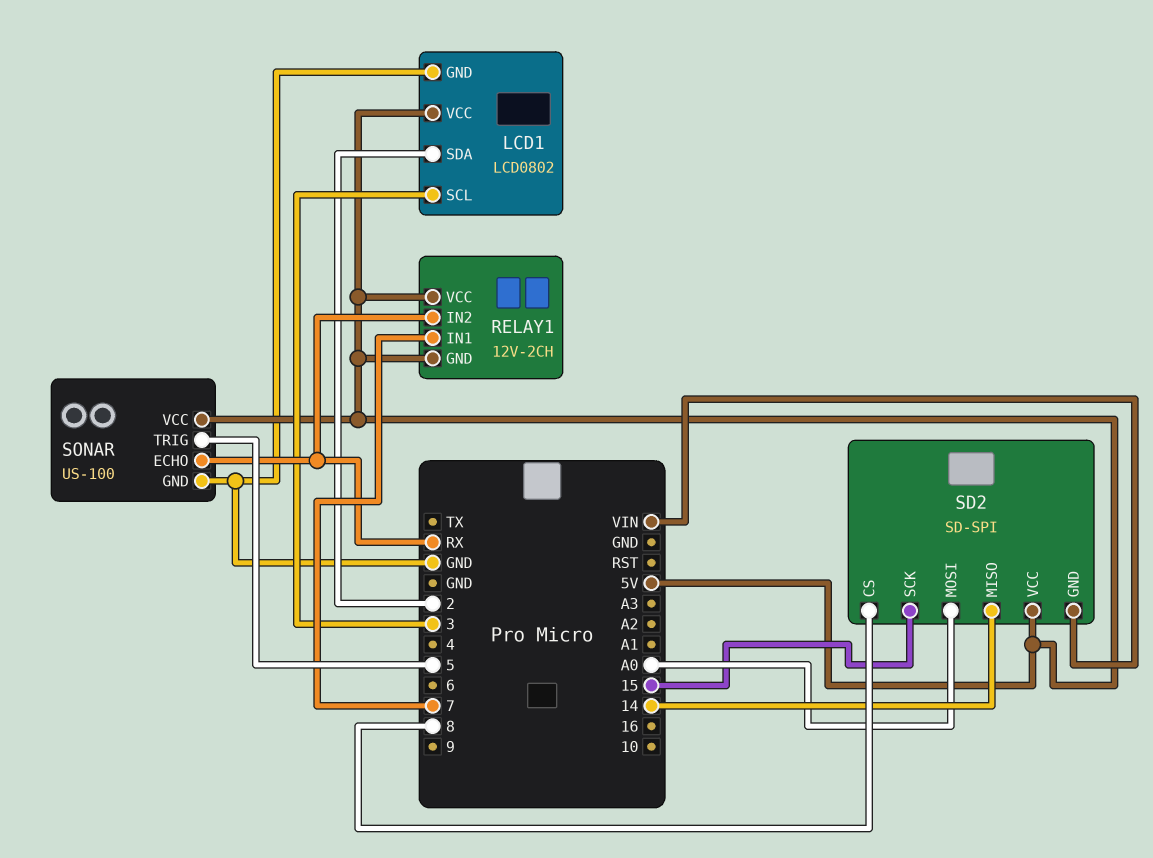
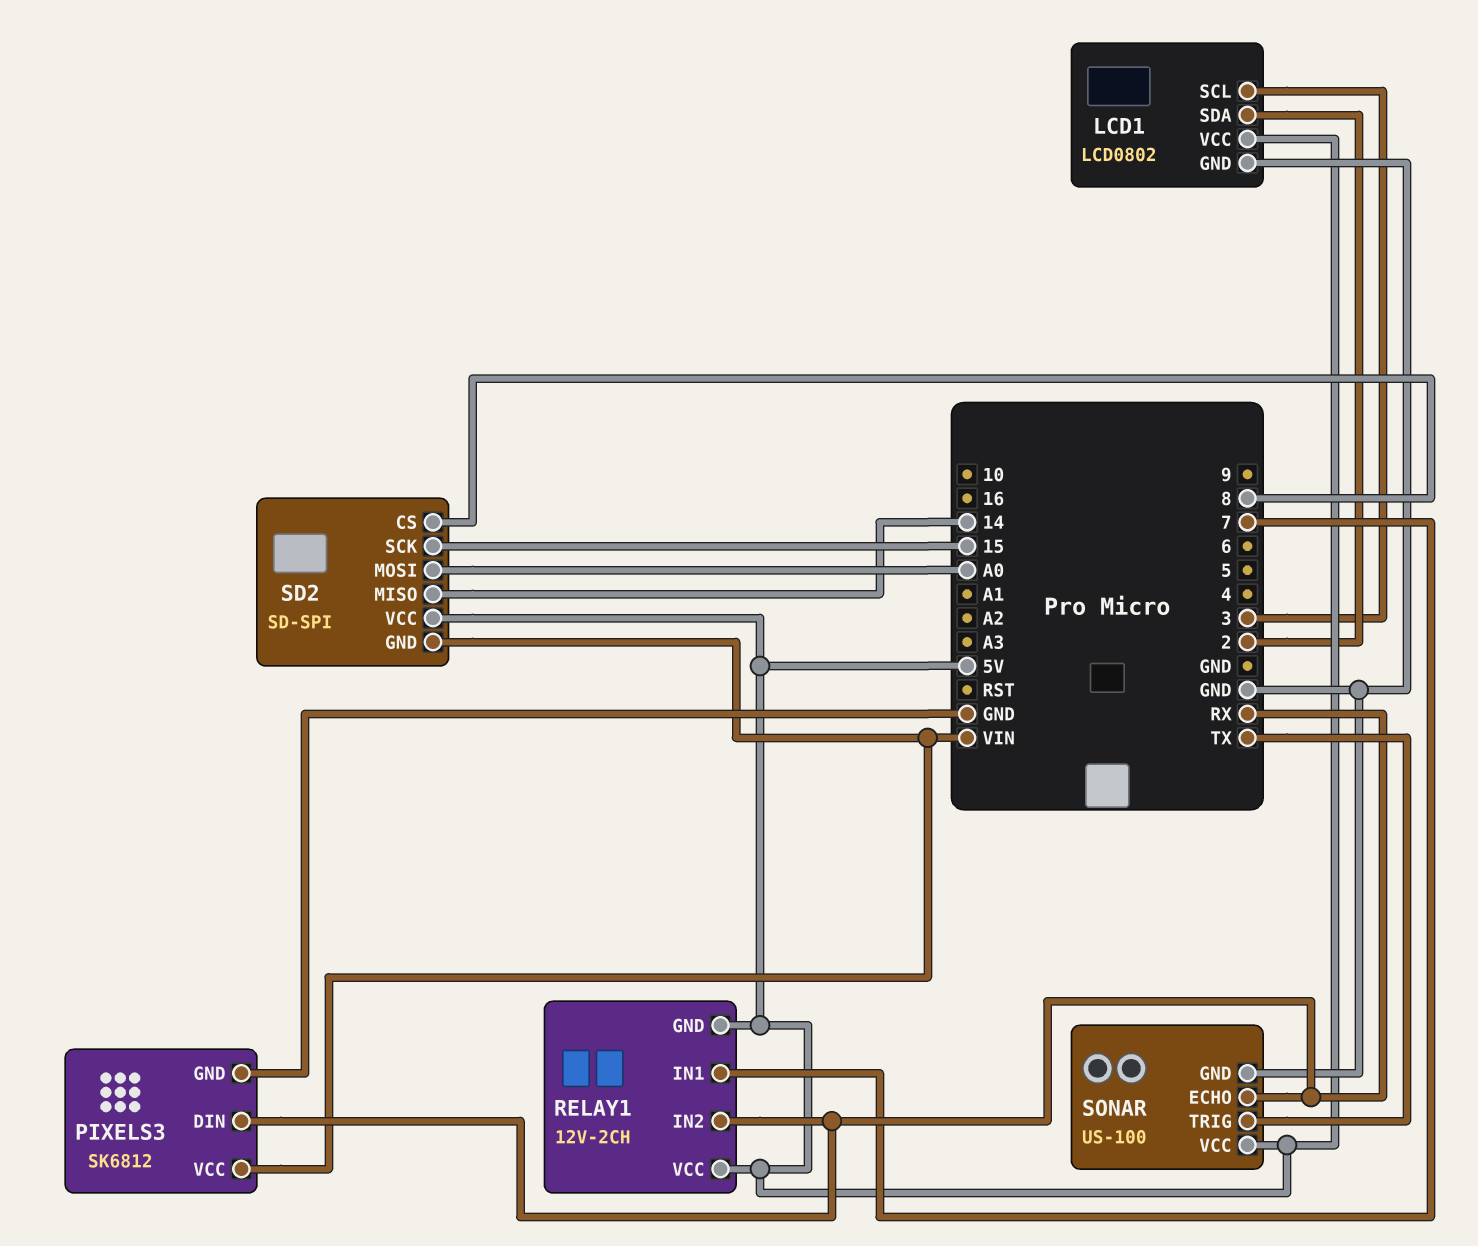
PIXELS3: none -> SK6812
PIXELS3 pin DIN: none -> RX
PIXELS3 pin GND: none -> GND
PIXELS3 pin VCC: none -> VIN
SONAR pin TRIG: 5 -> TX

